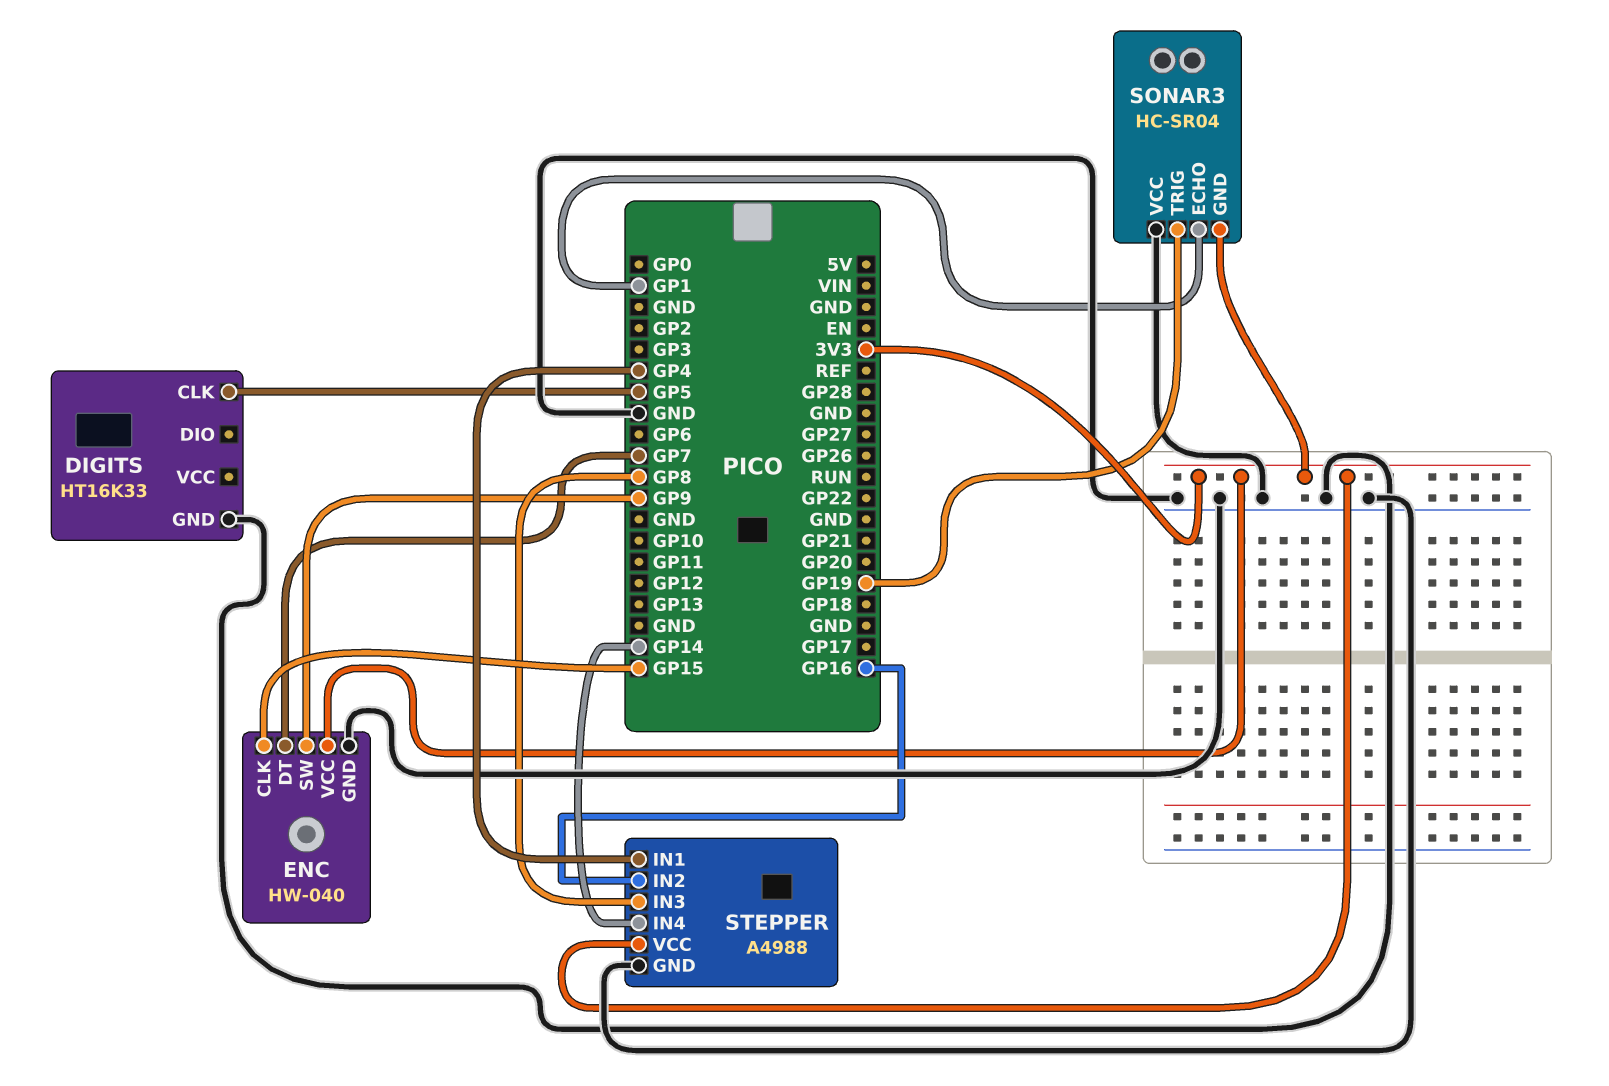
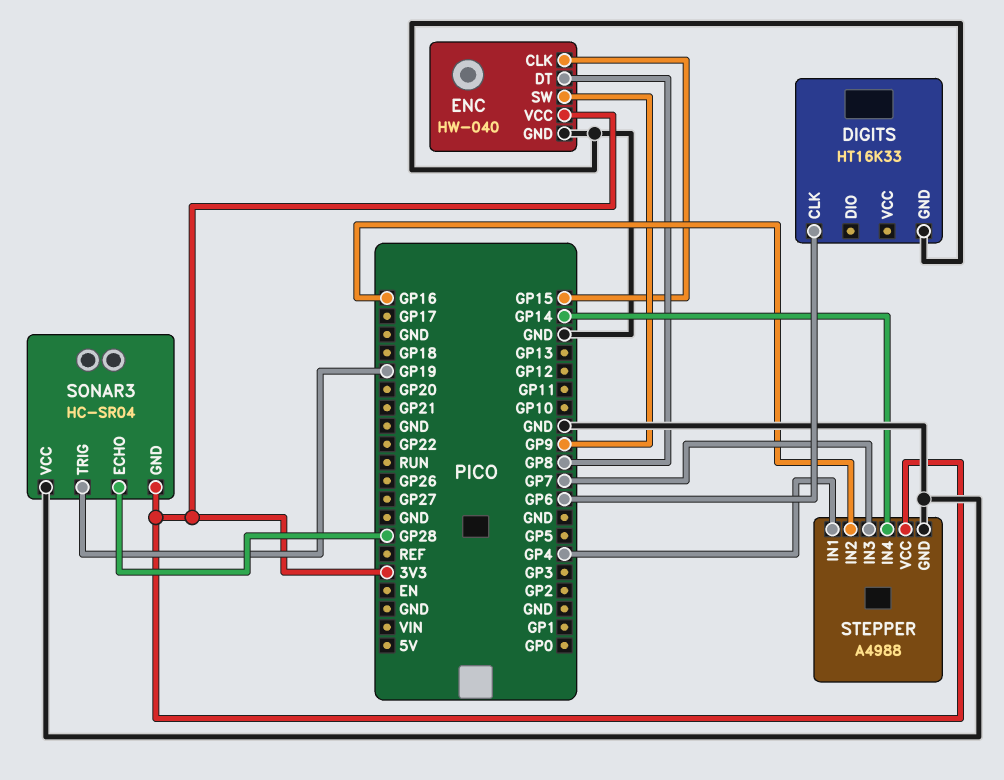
DIGITS pin CLK: GP5 -> GP6
ENC pin DT: GP7 -> GP8
SONAR3 pin ECHO: GP1 -> GP28
STEPPER pin IN3: GP8 -> GP7

